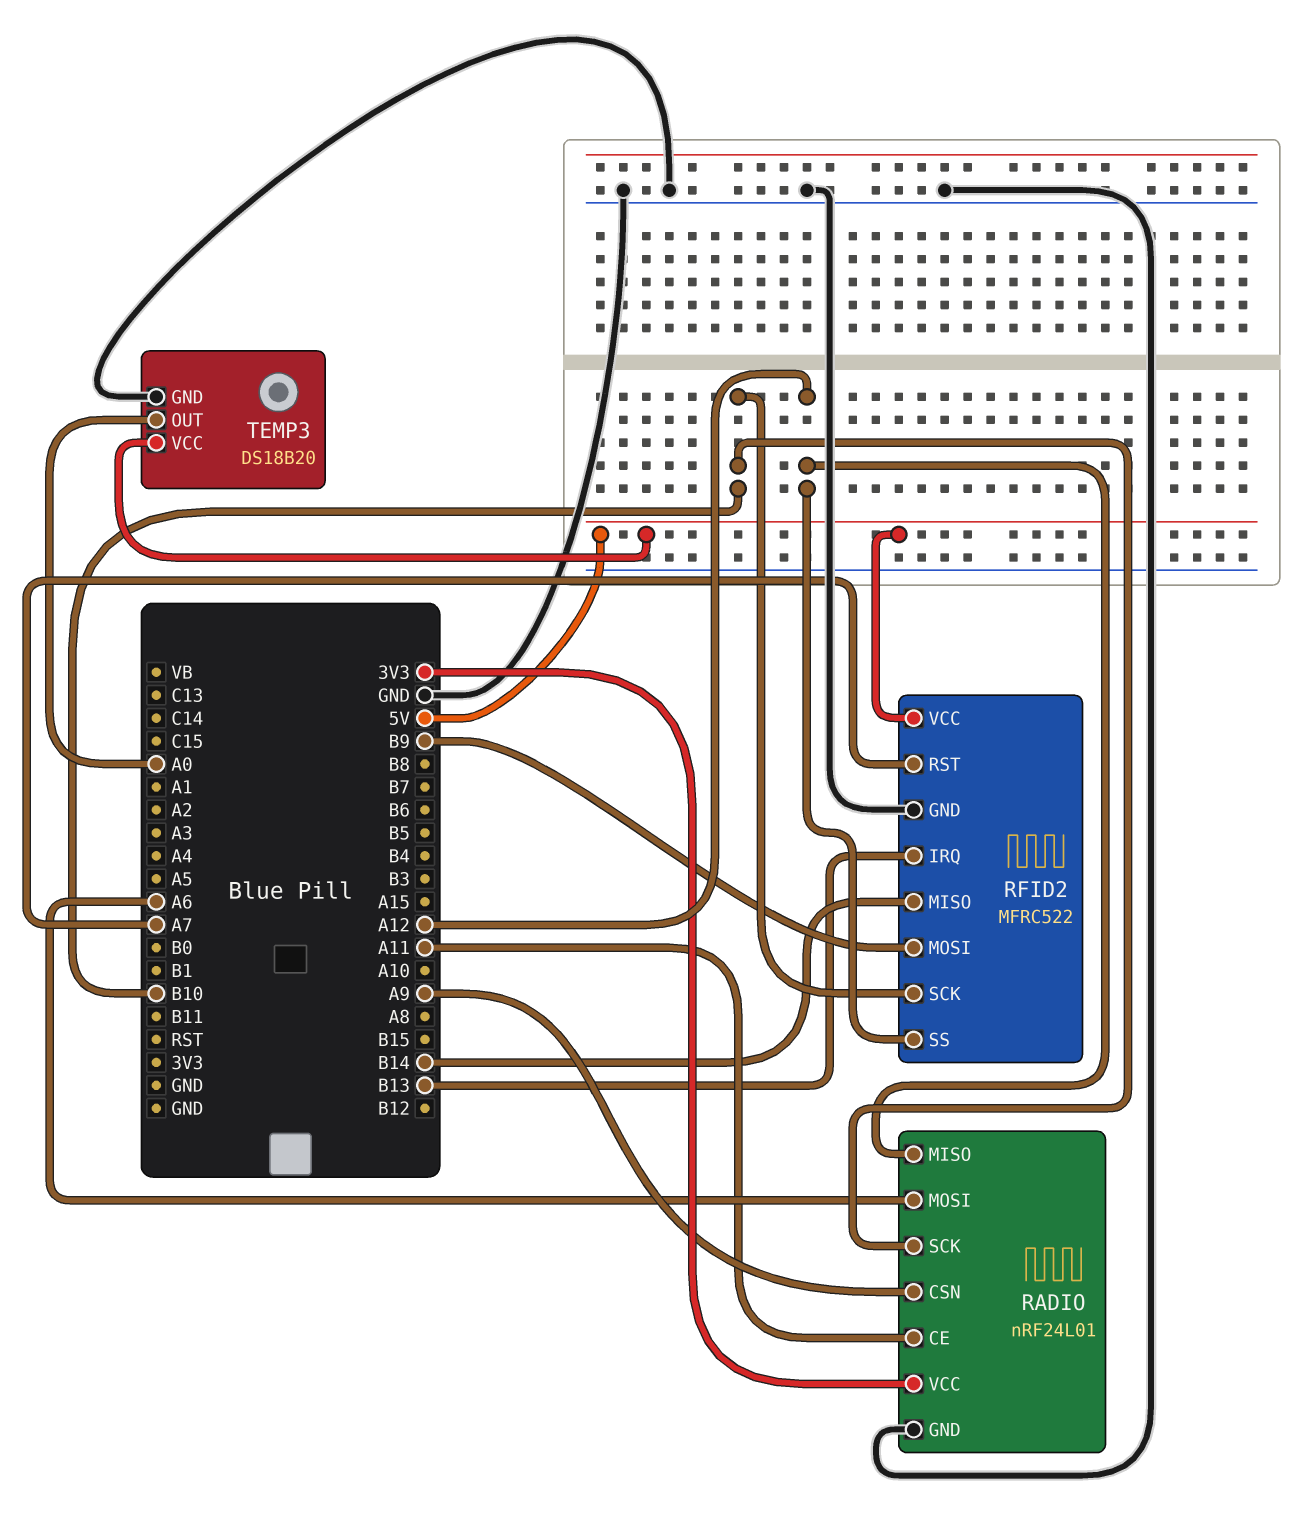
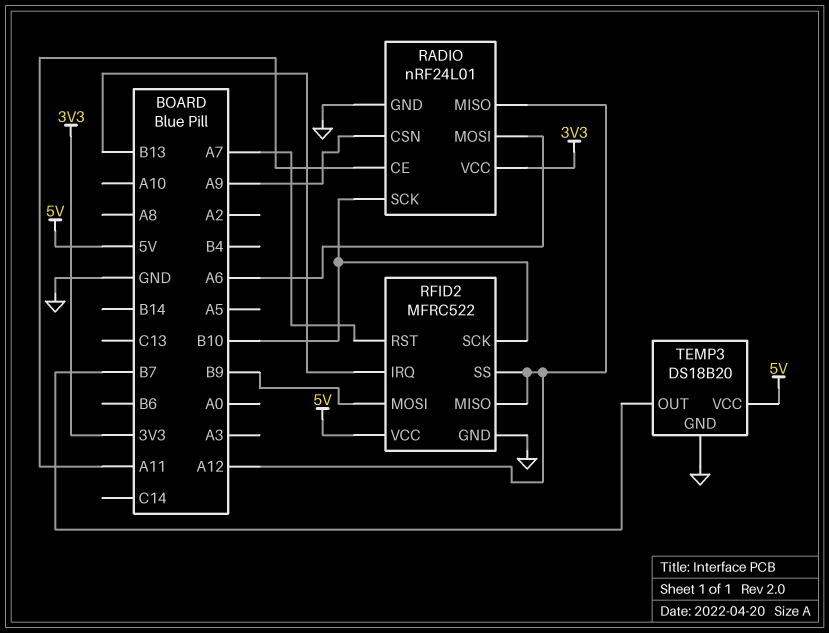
RFID2 pin MISO: B14 -> A12
TEMP3 pin OUT: A0 -> B7

